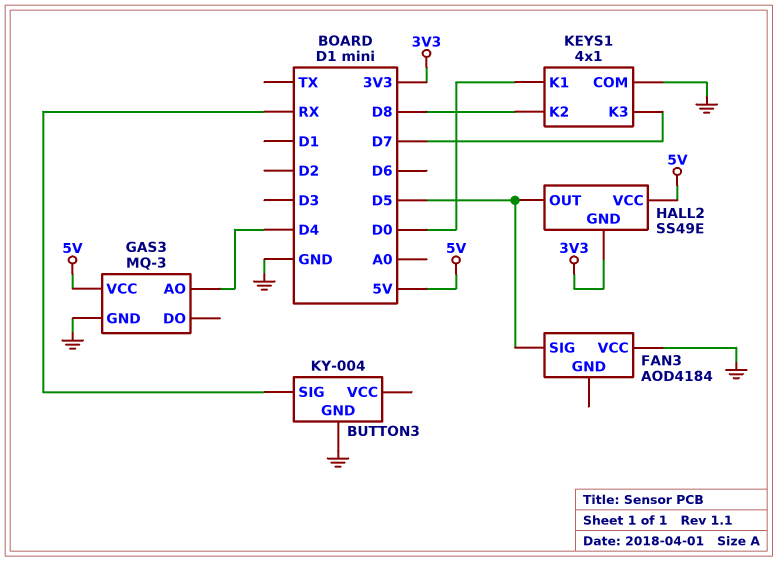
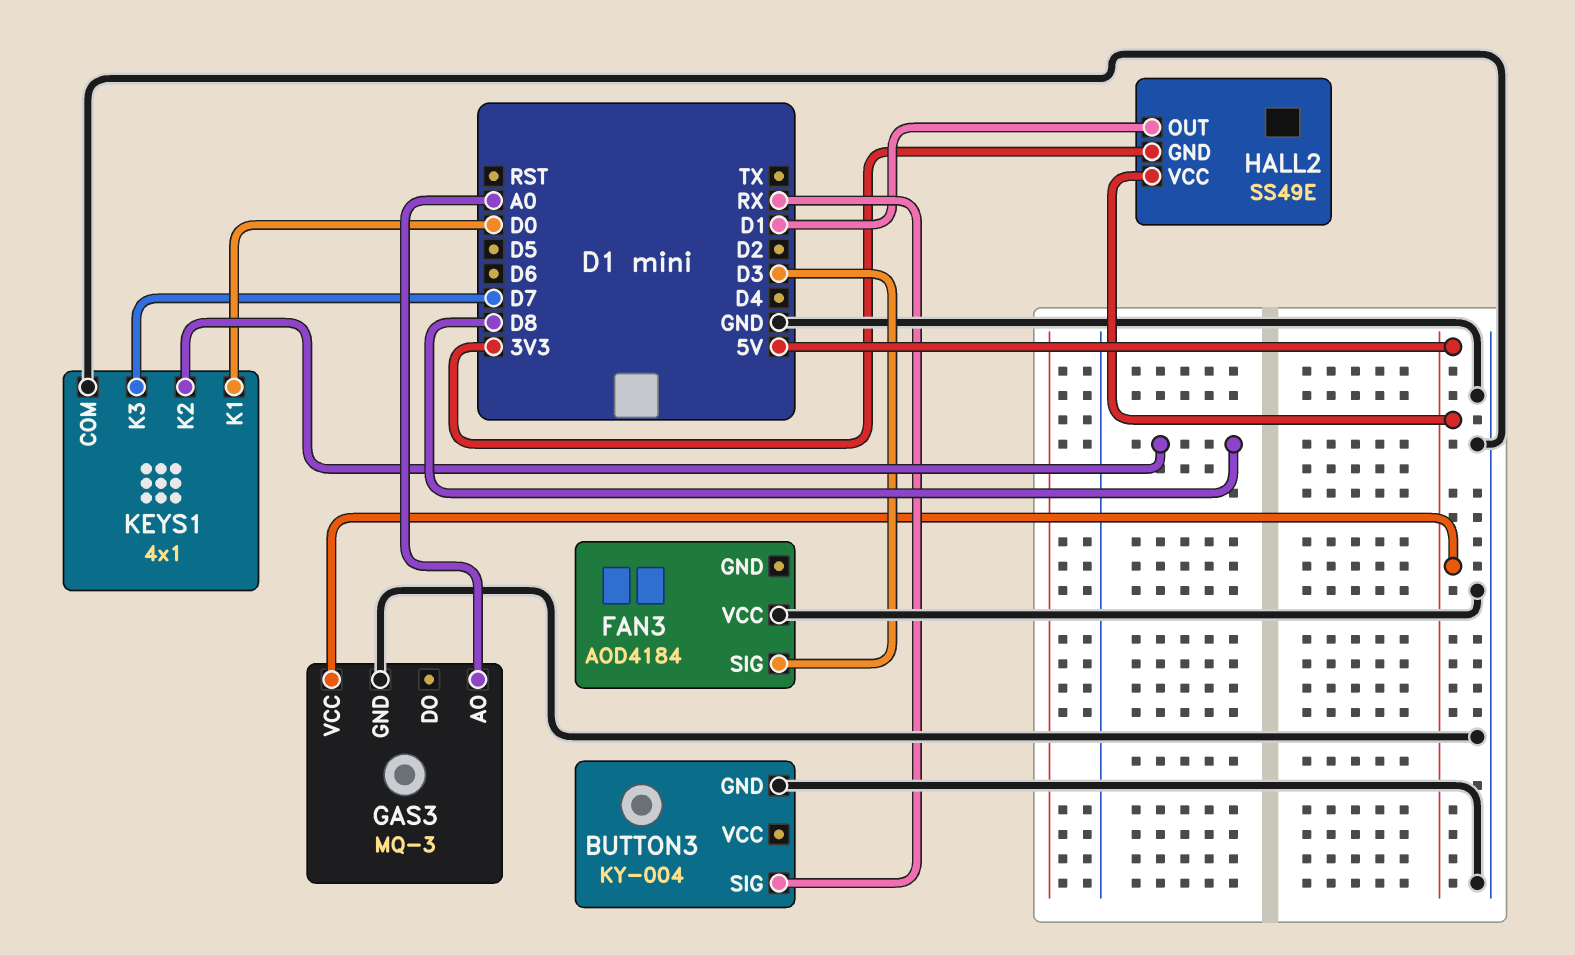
FAN3 pin SIG: D5 -> D3
GAS3 pin AO: D4 -> A0
HALL2 pin OUT: D5 -> D1

